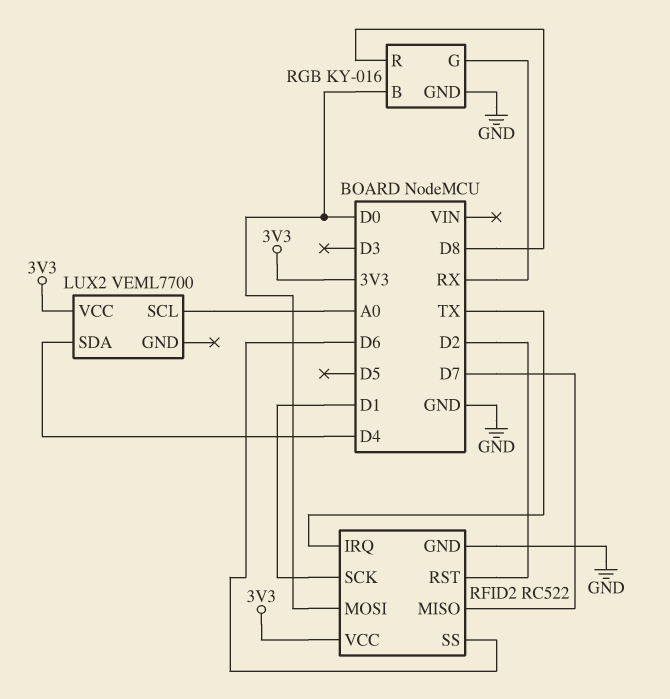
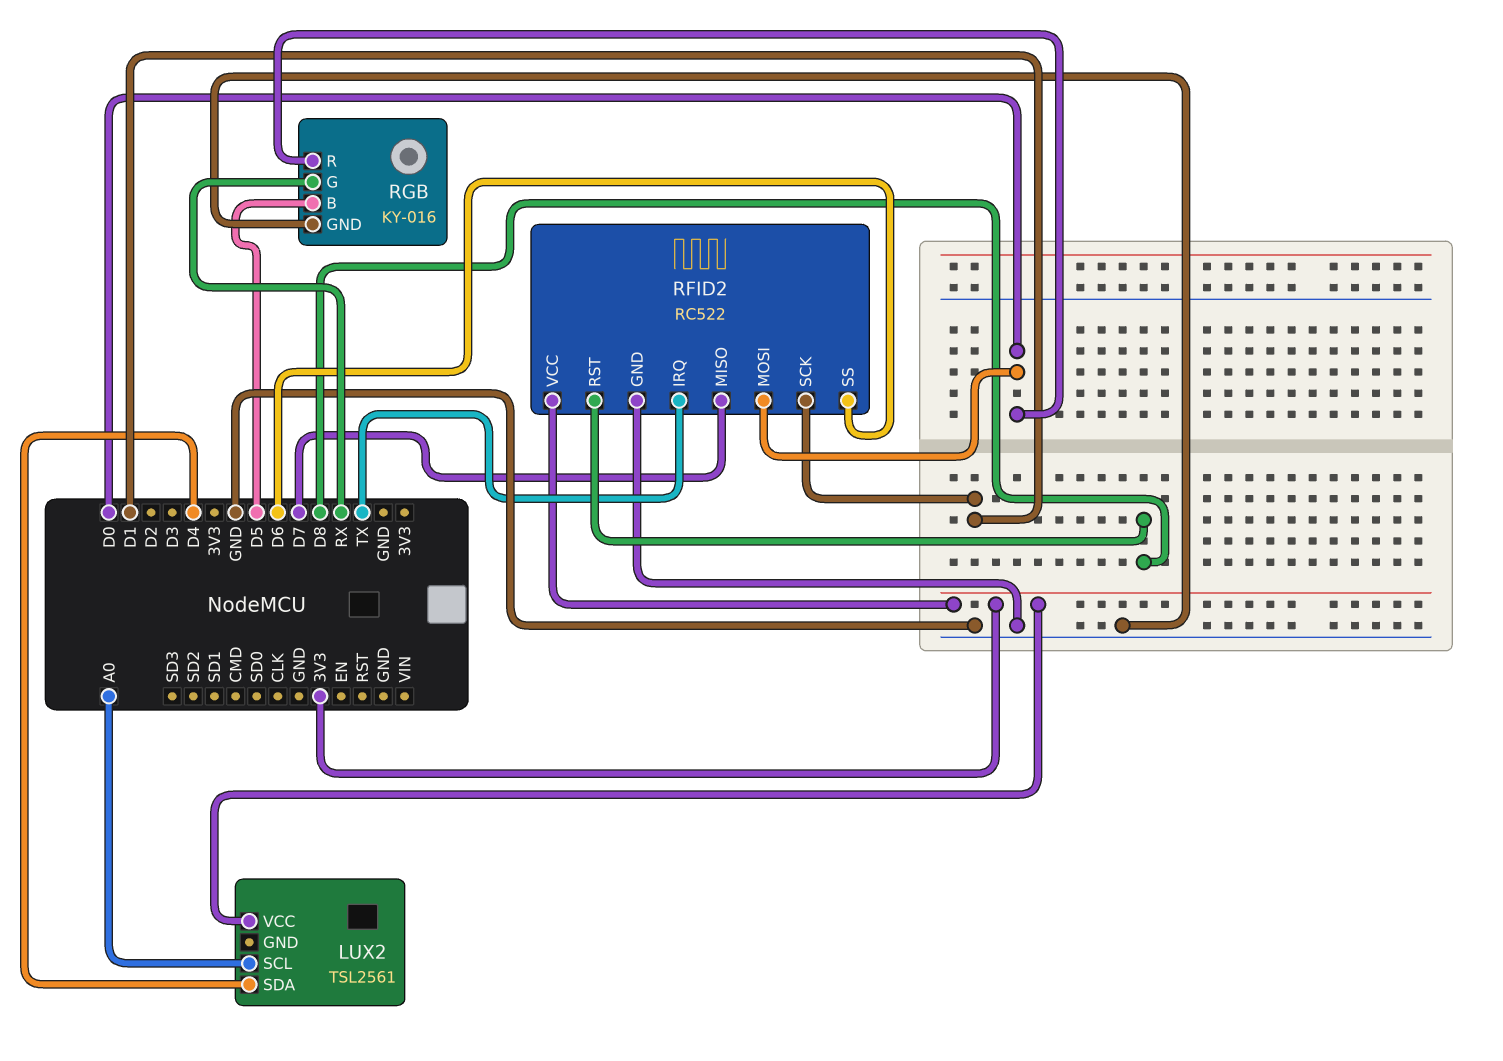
LUX2: VEML7700 -> TSL2561
RFID2 pin RST: D2 -> D8
RGB pin B: D0 -> D5
RGB pin R: D8 -> D0

